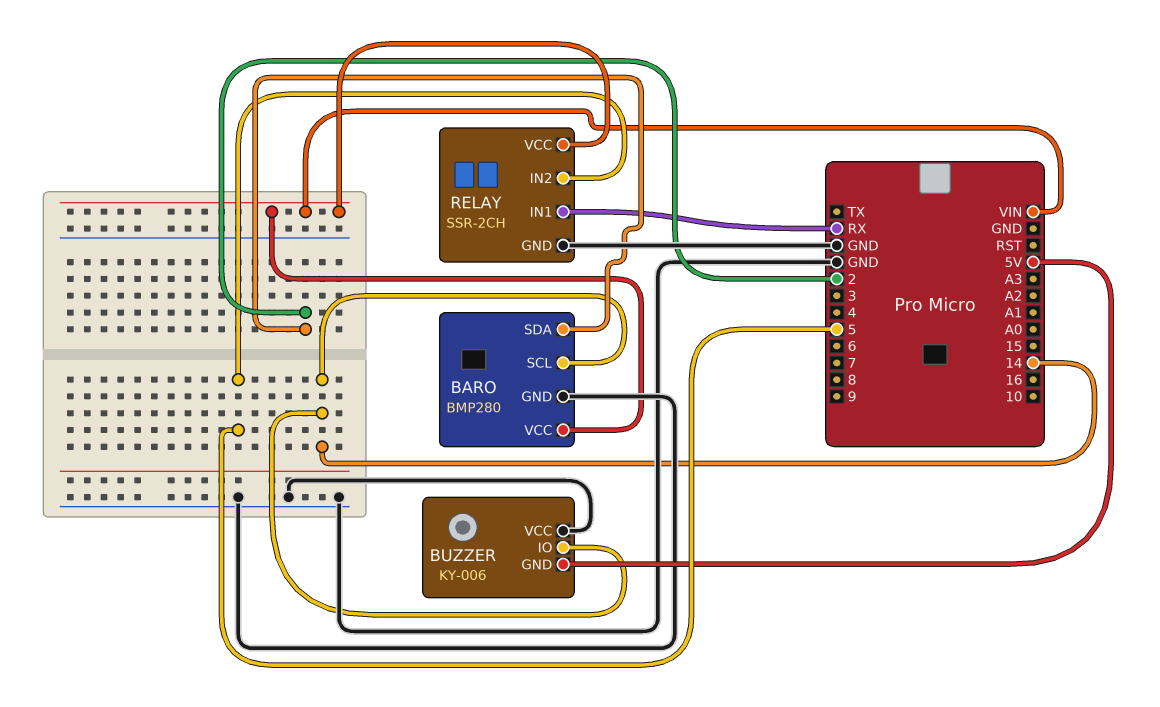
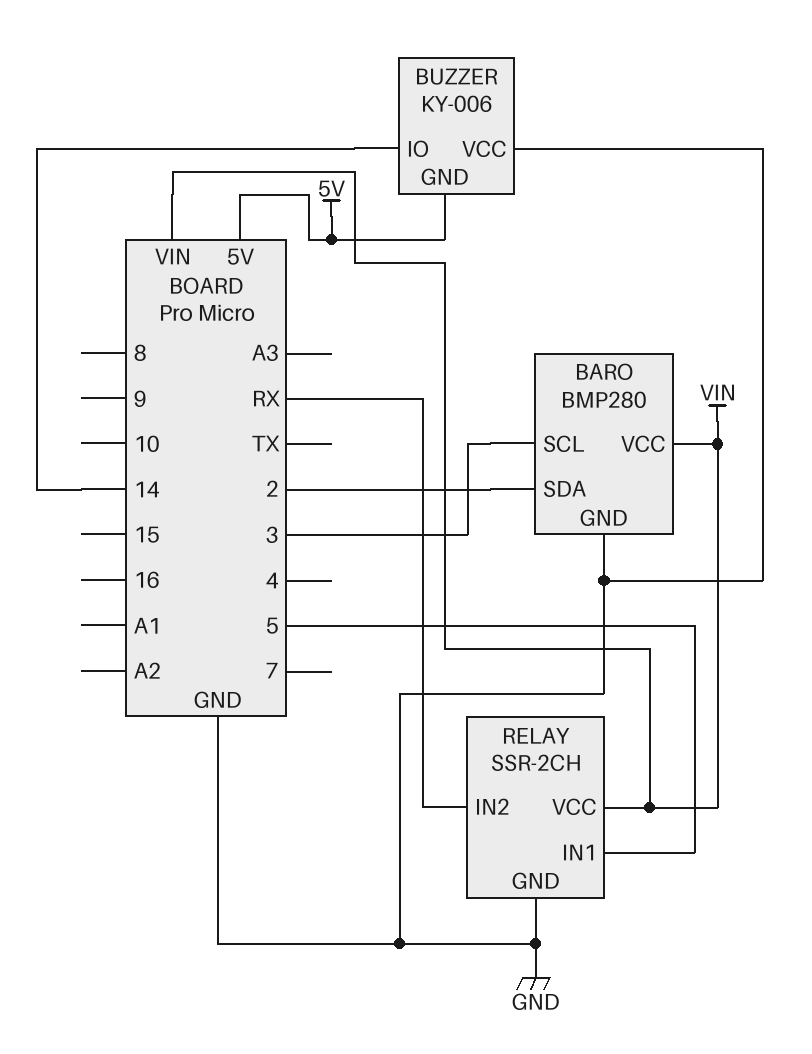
BARO pin SCL: 14 -> 3
RELAY pin IN1: RX -> 5
RELAY pin IN2: 5 -> RX

